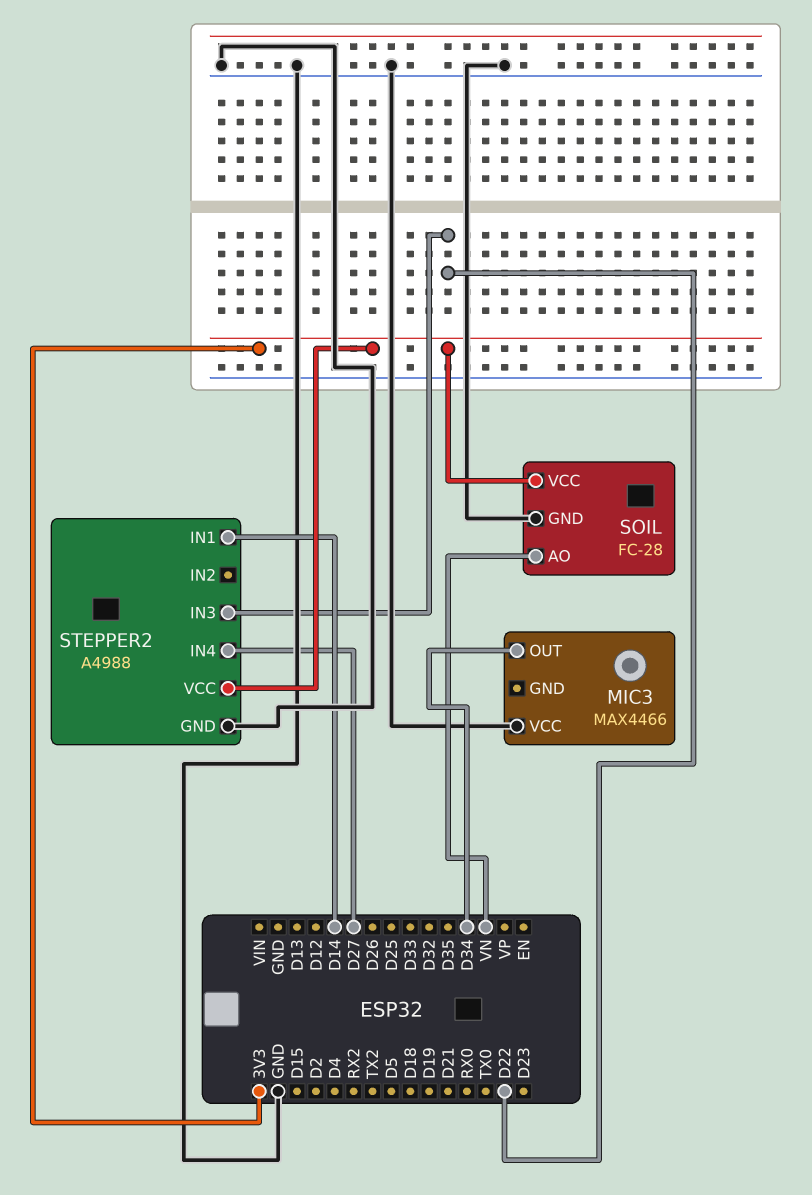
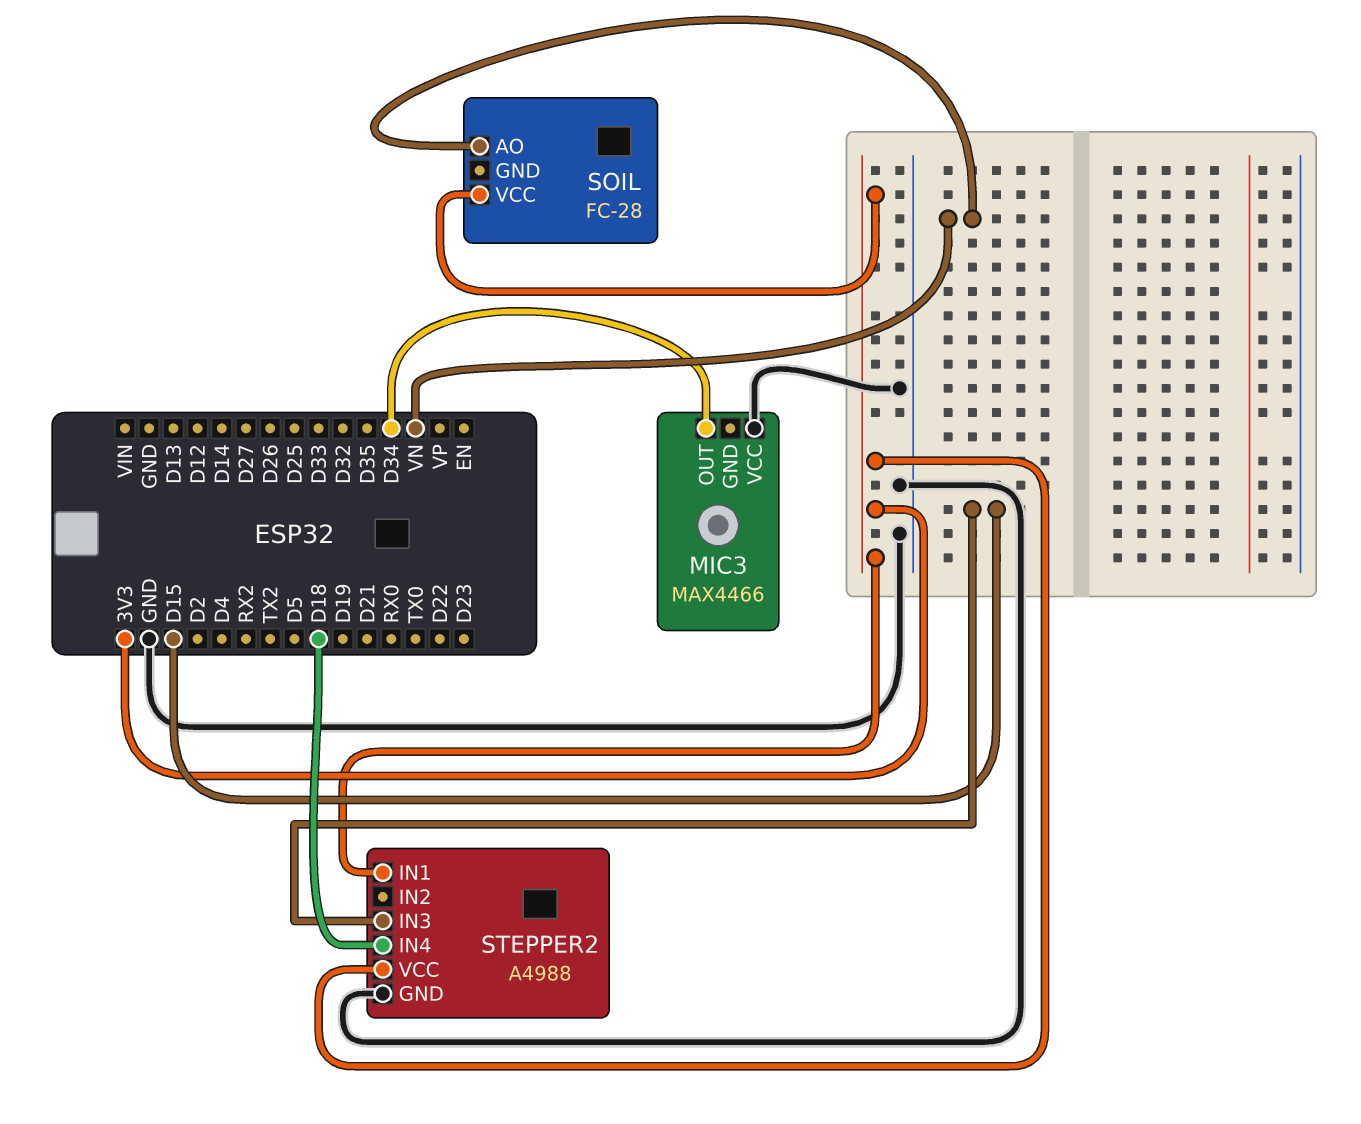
SOIL pin GND: GND -> none
STEPPER2 pin IN1: D14 -> 3V3
STEPPER2 pin IN3: D22 -> D15
STEPPER2 pin IN4: D27 -> D18

